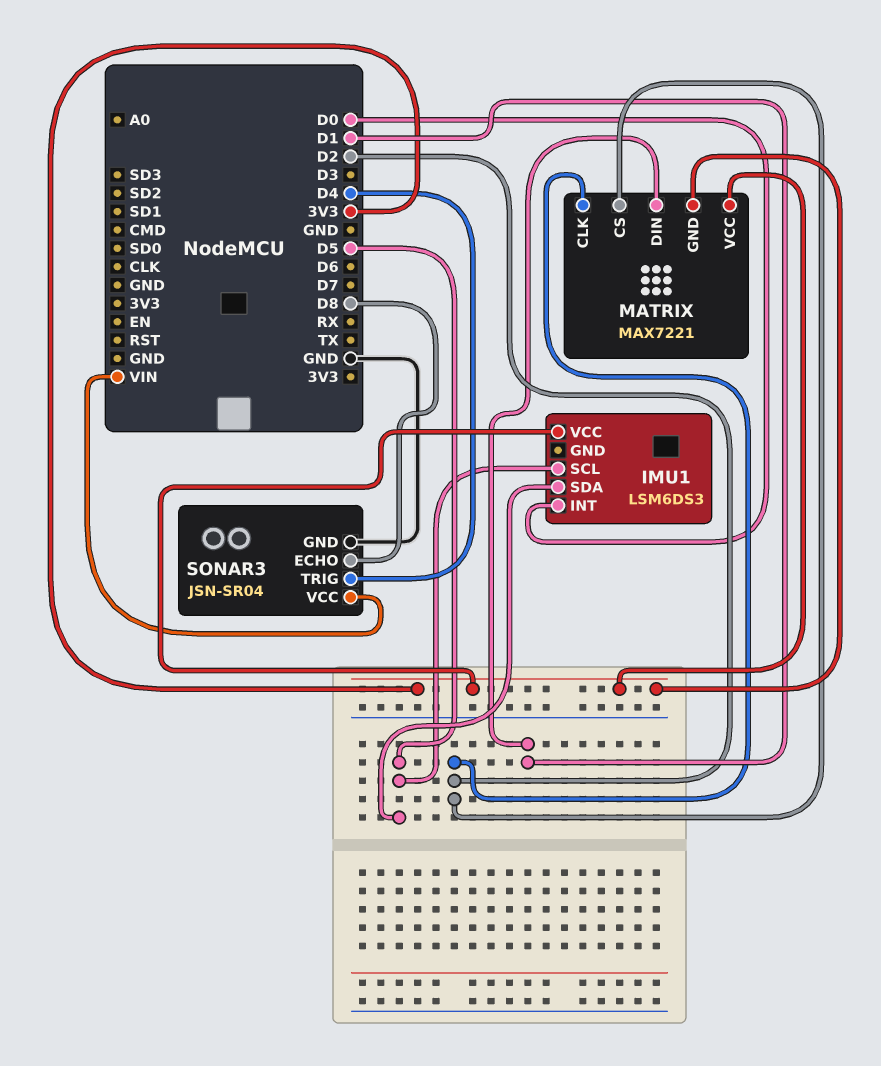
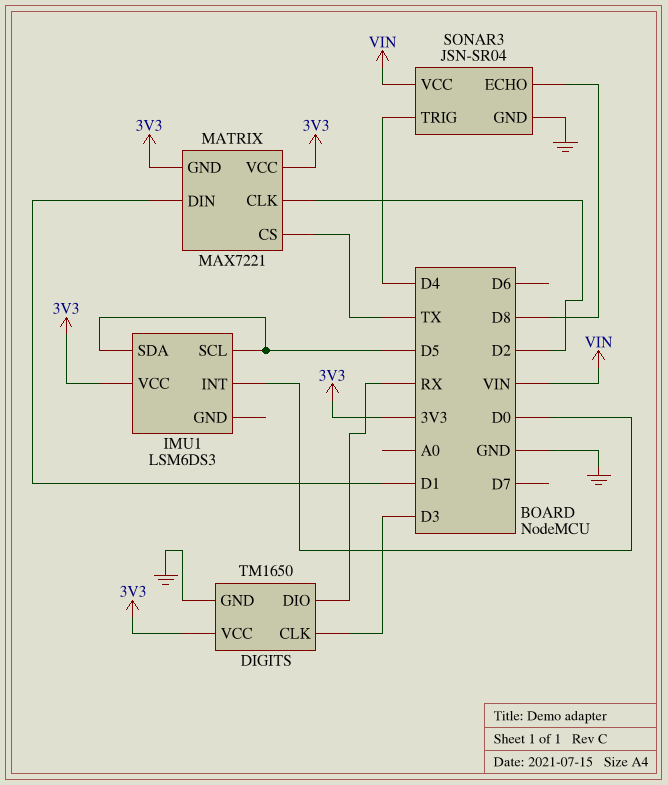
DIGITS: none -> TM1650
DIGITS pin CLK: none -> D3
DIGITS pin DIO: none -> RX
DIGITS pin GND: none -> GND
DIGITS pin VCC: none -> 3V3
MATRIX pin CS: D2 -> TX

